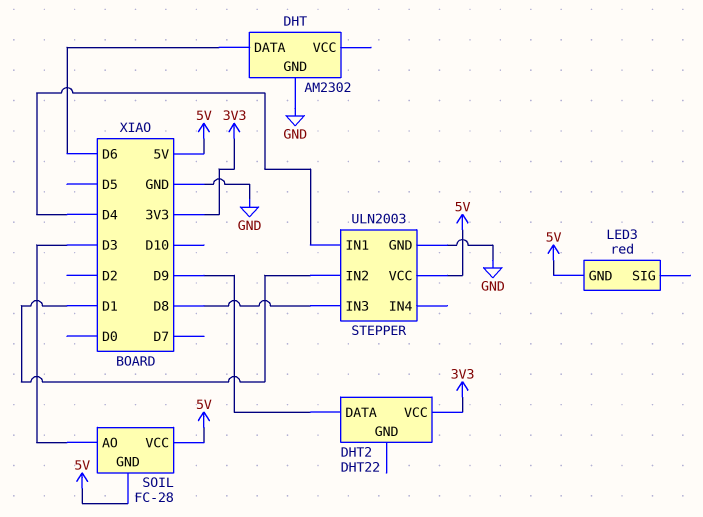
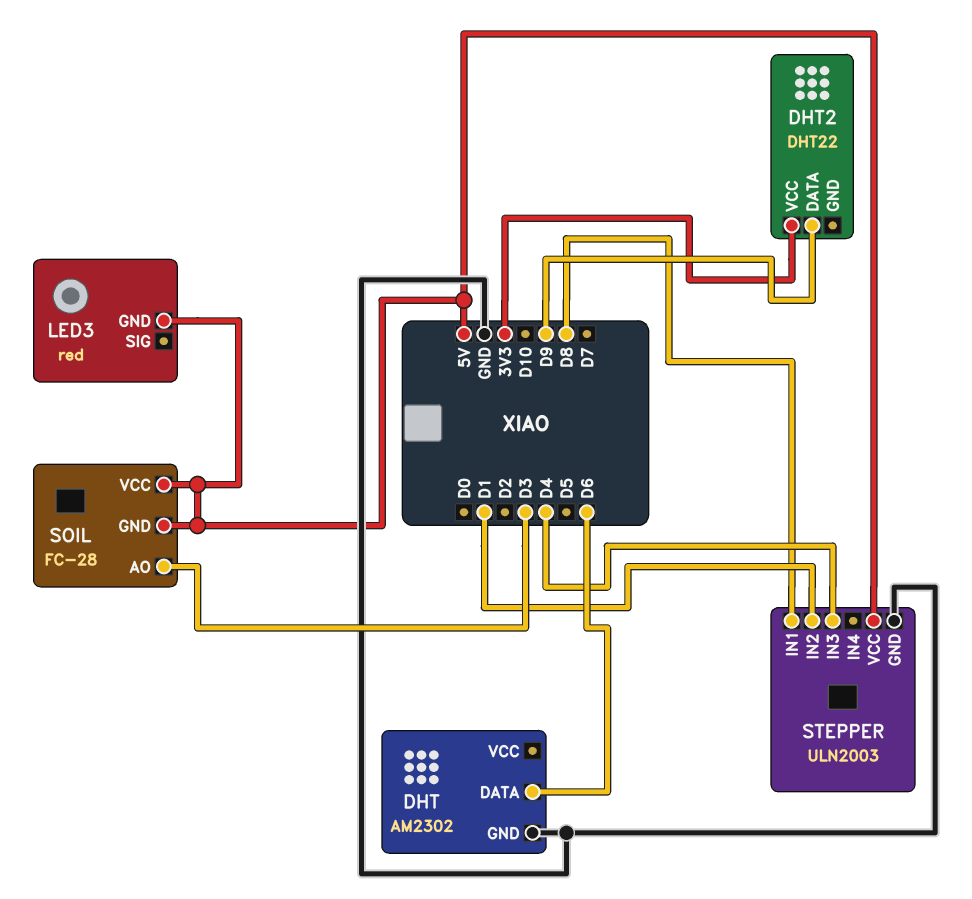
STEPPER pin IN1: D4 -> D8
STEPPER pin IN3: D8 -> D4

